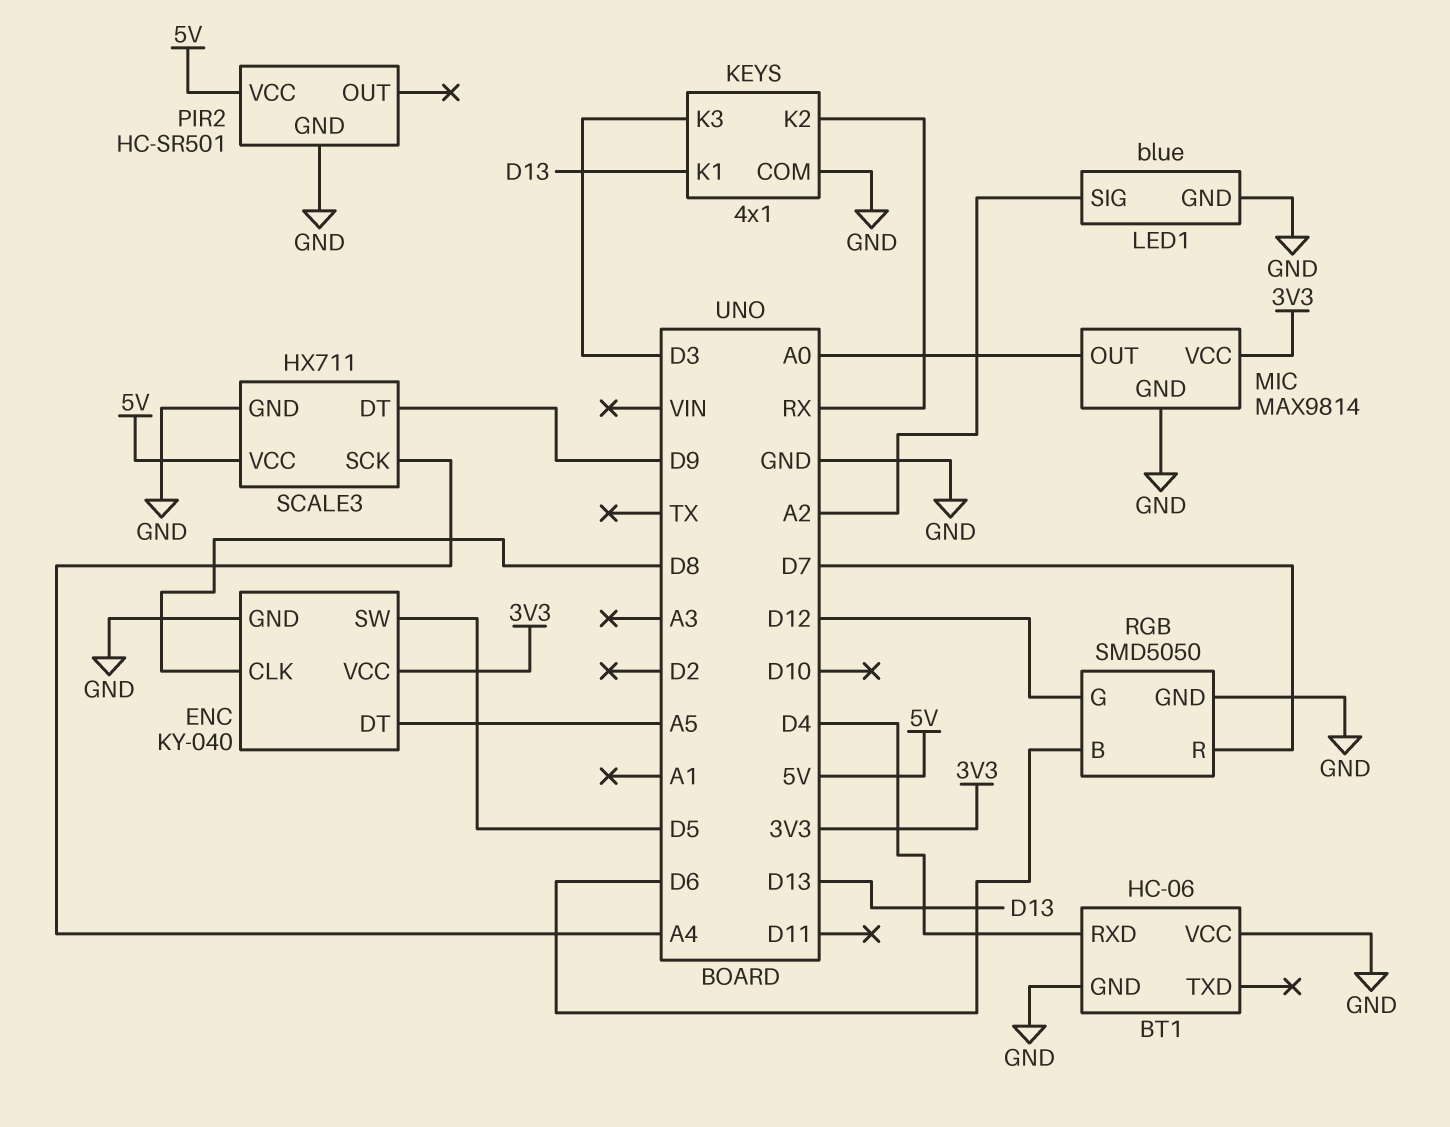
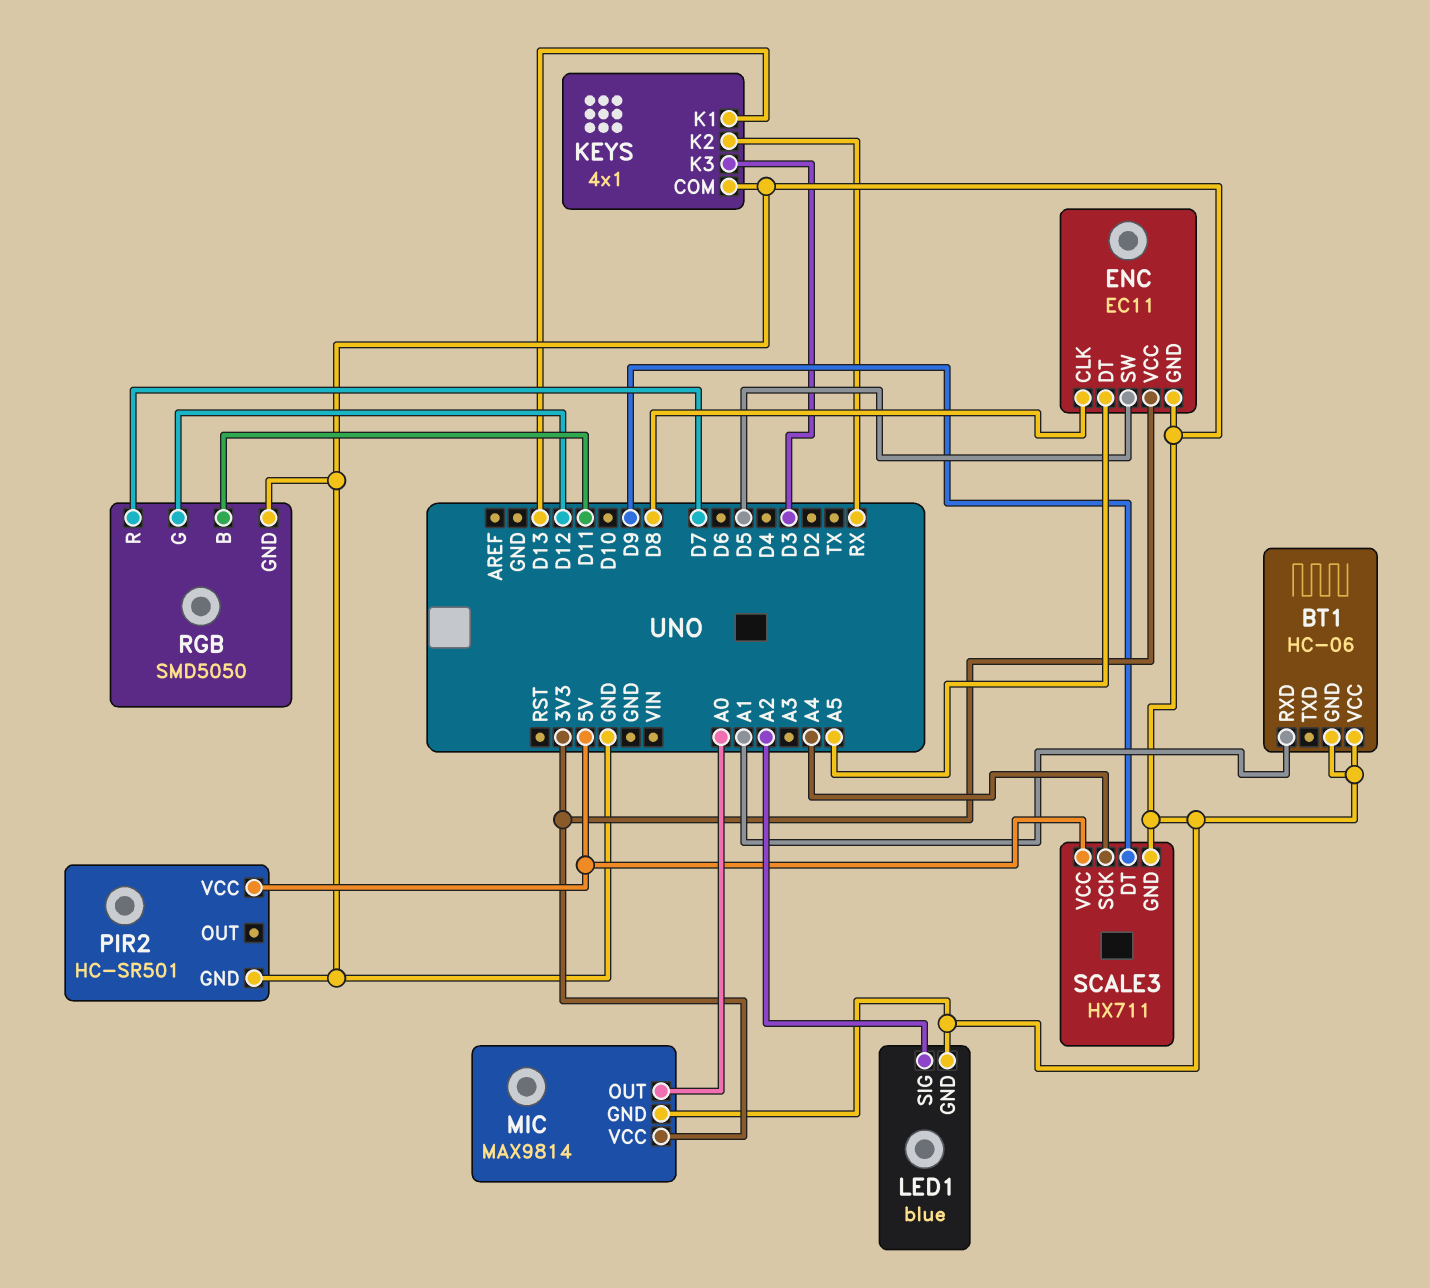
BT1 pin RXD: D4 -> A1
ENC: KY-040 -> EC11
RGB pin B: D6 -> D11

